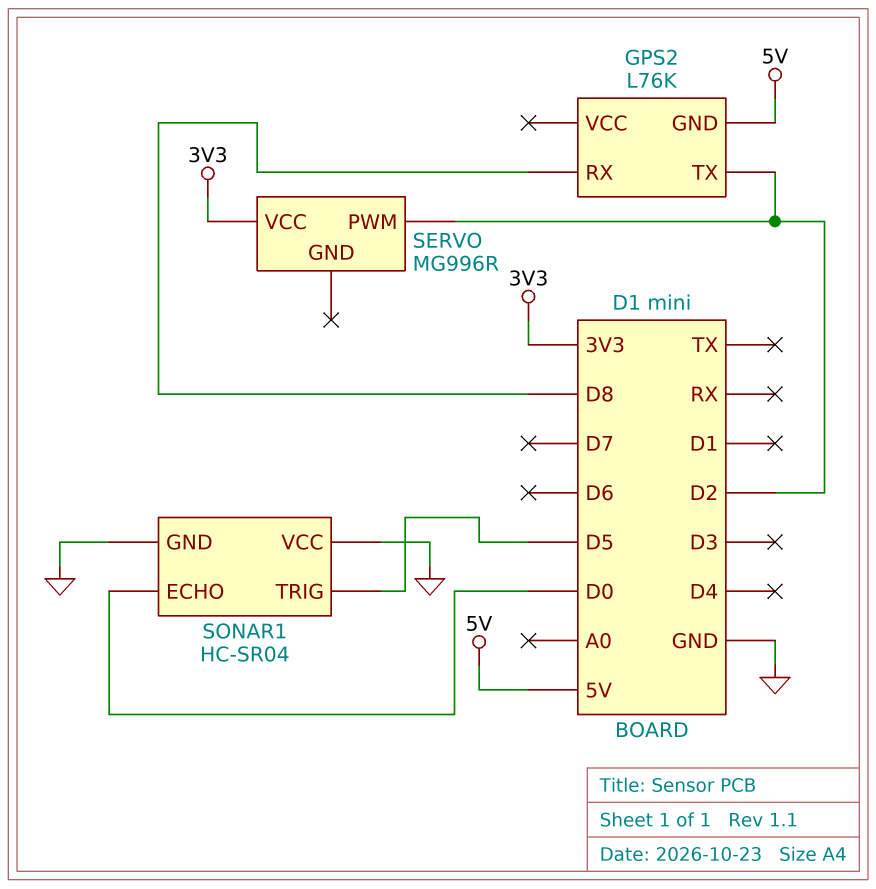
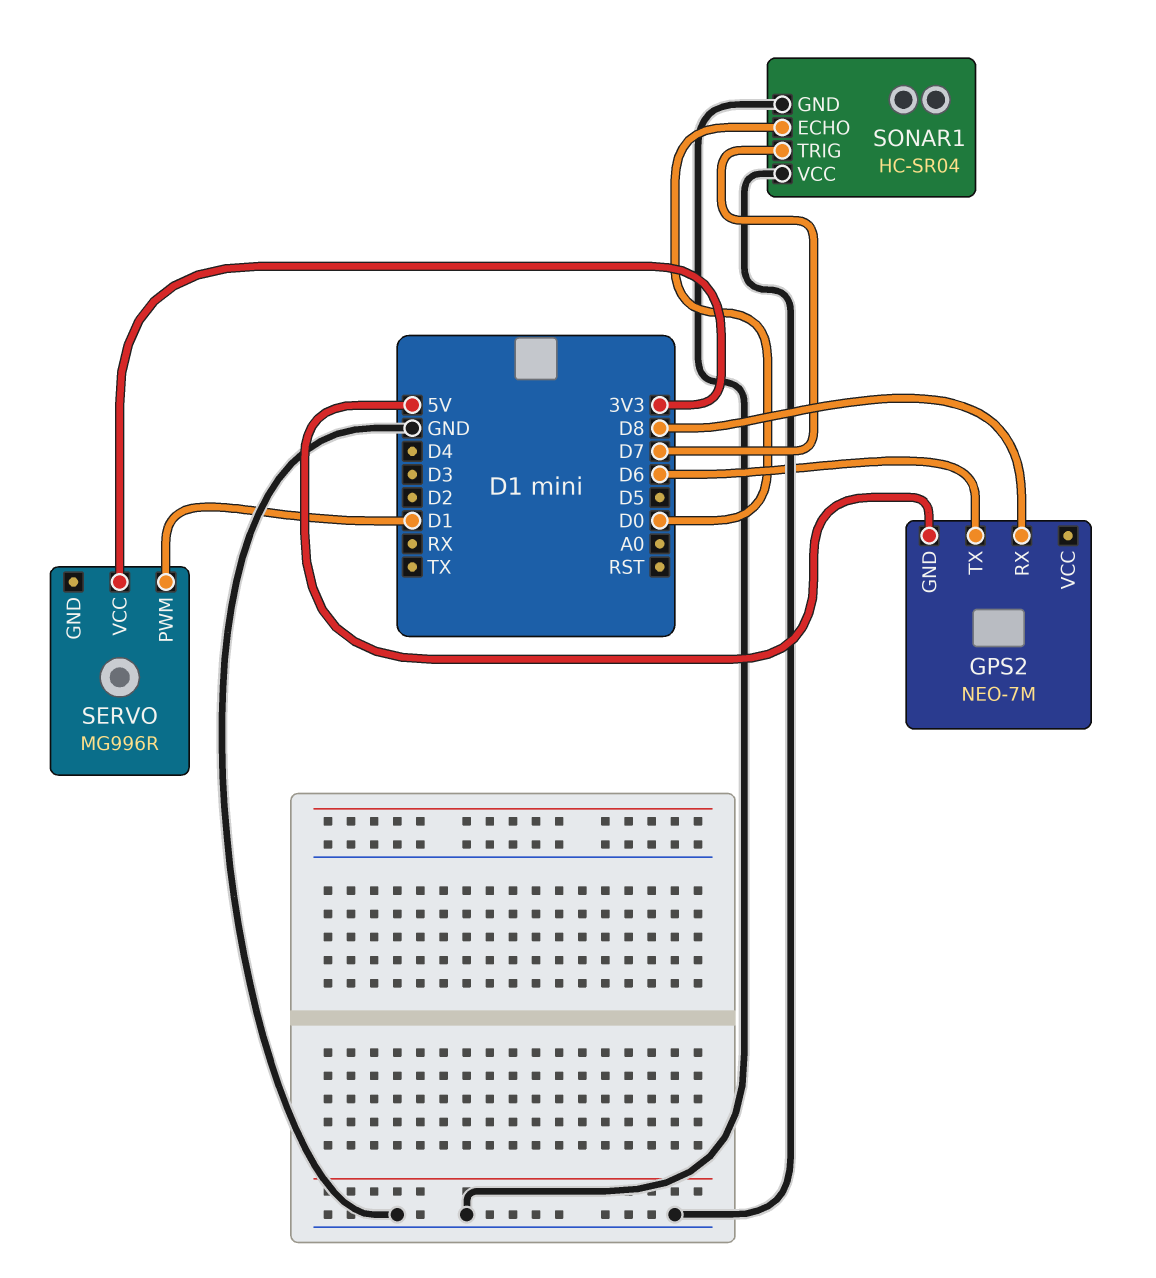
GPS2: L76K -> NEO-7M
GPS2 pin TX: D2 -> D6
SERVO pin PWM: D2 -> D1
SONAR1 pin TRIG: D5 -> D7

